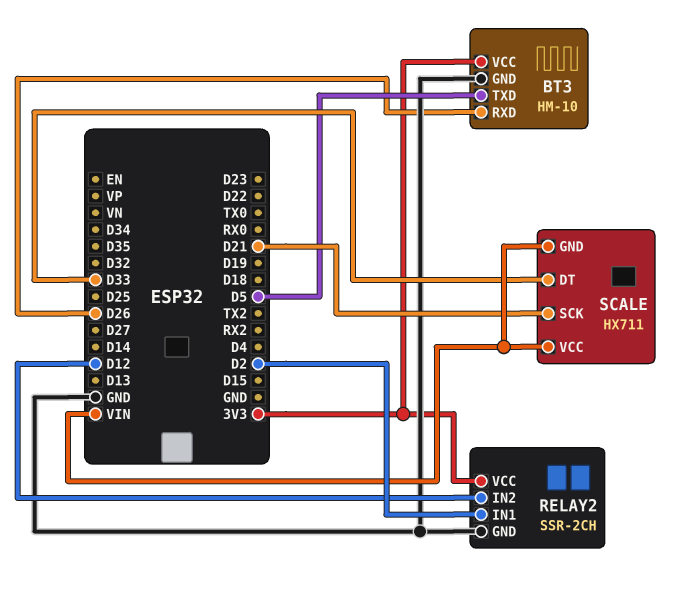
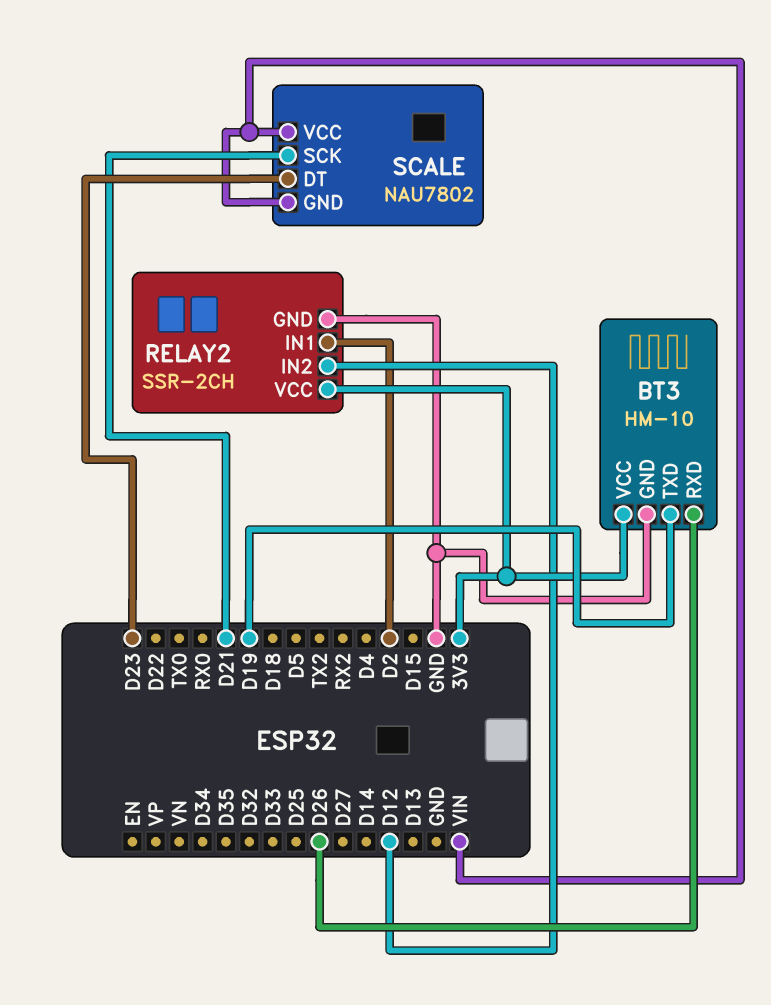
BT3 pin TXD: D5 -> D19
SCALE: HX711 -> NAU7802
SCALE pin DT: D33 -> D23

